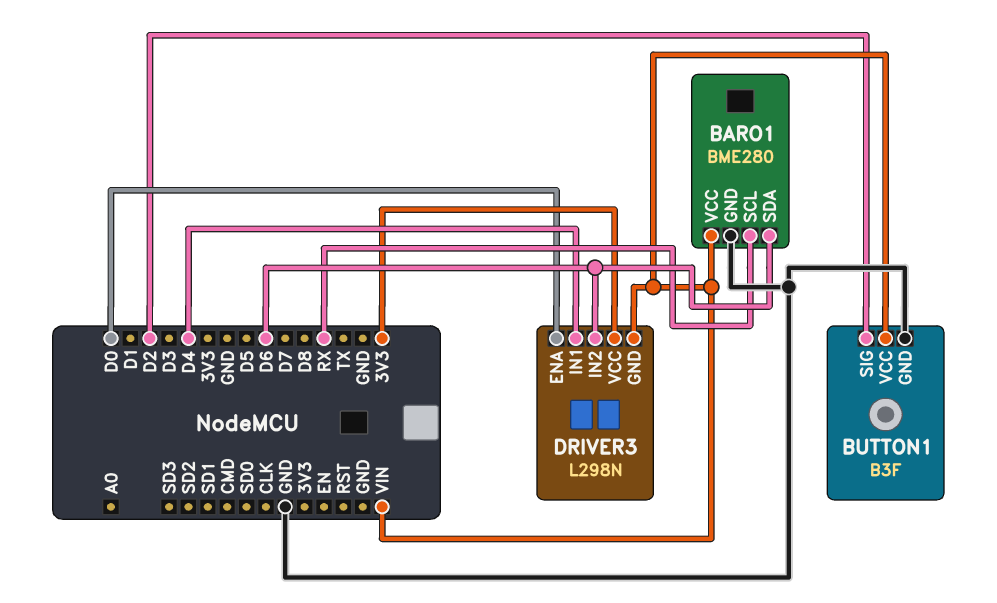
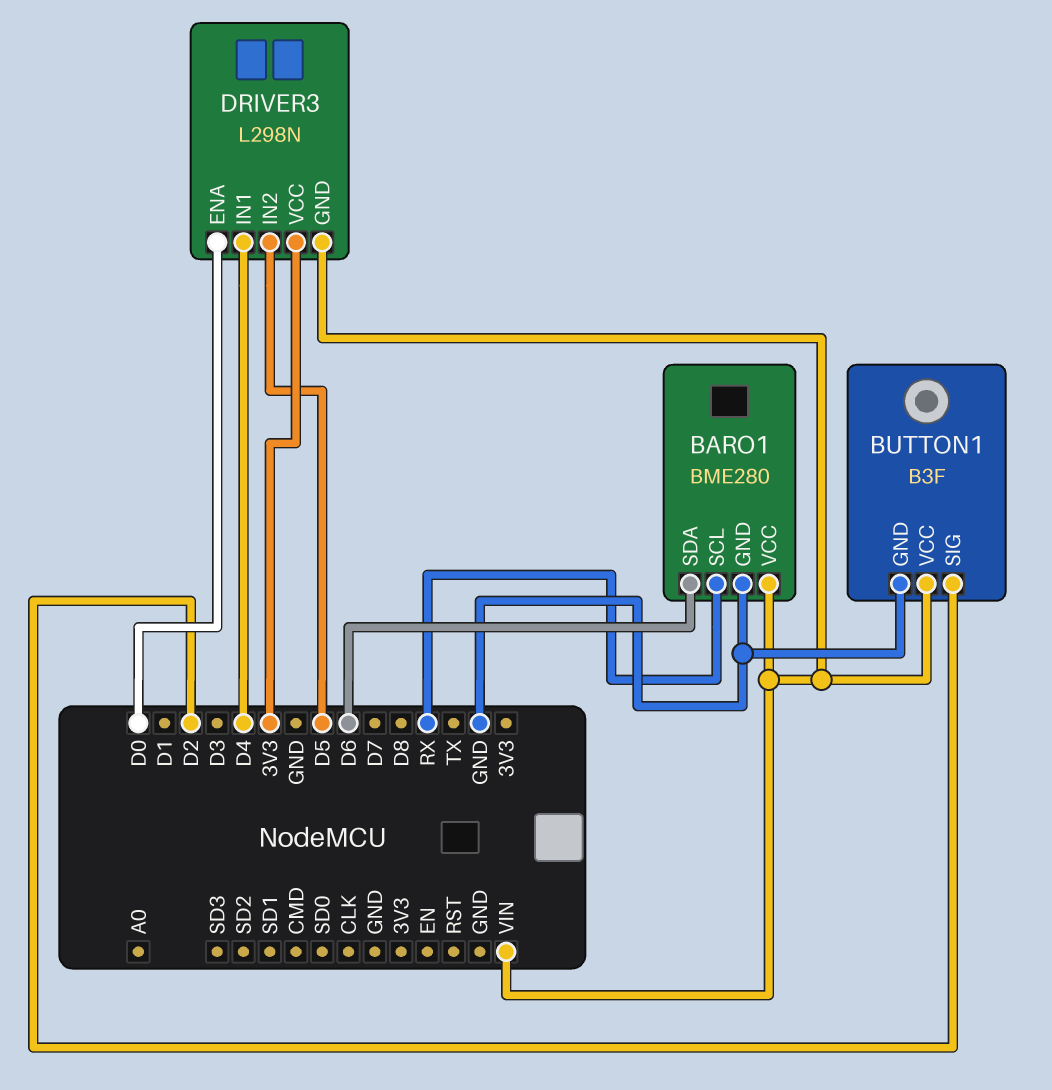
DRIVER3 pin IN2: D6 -> D5

